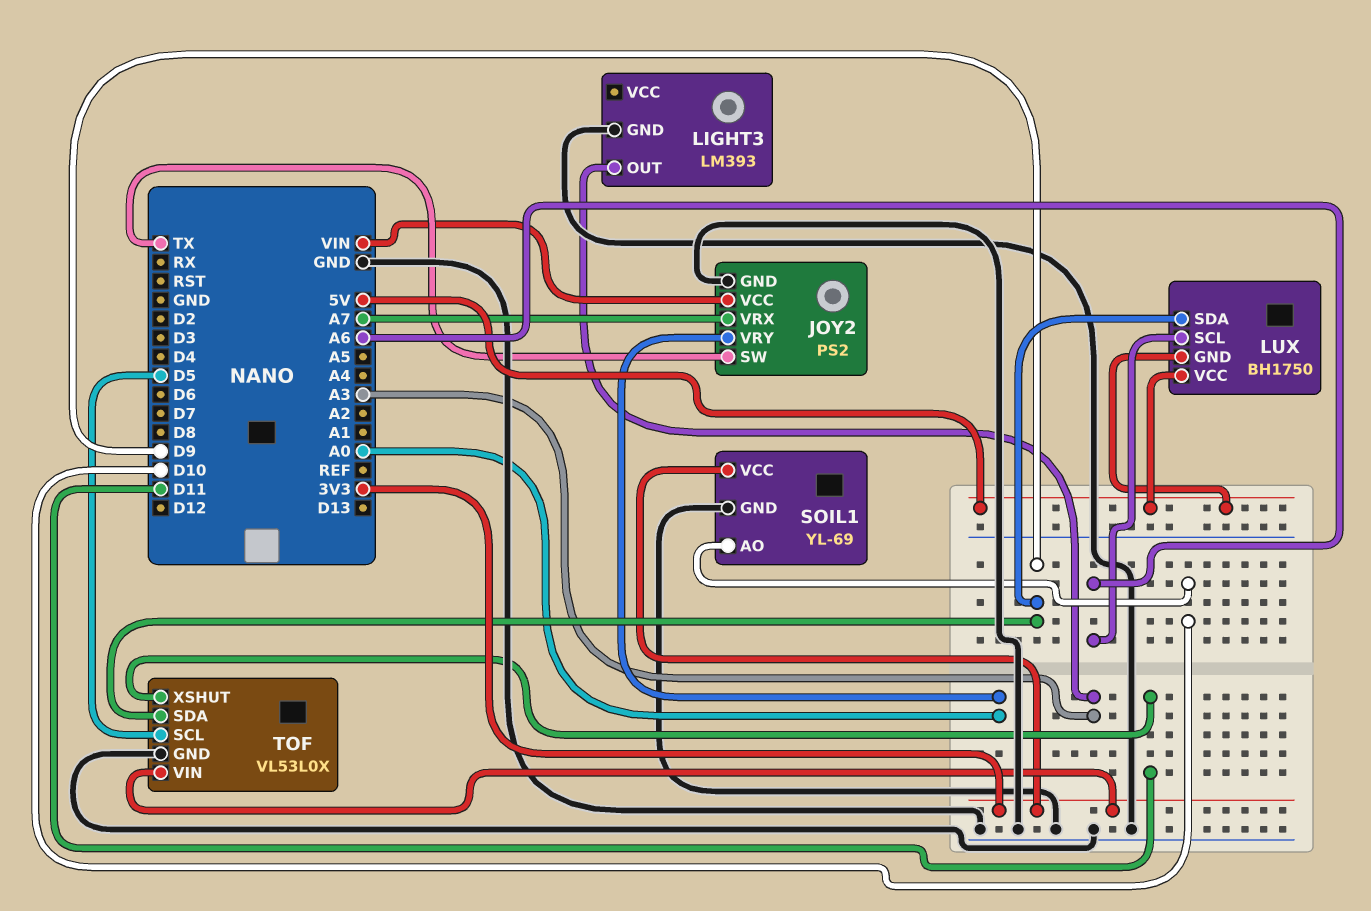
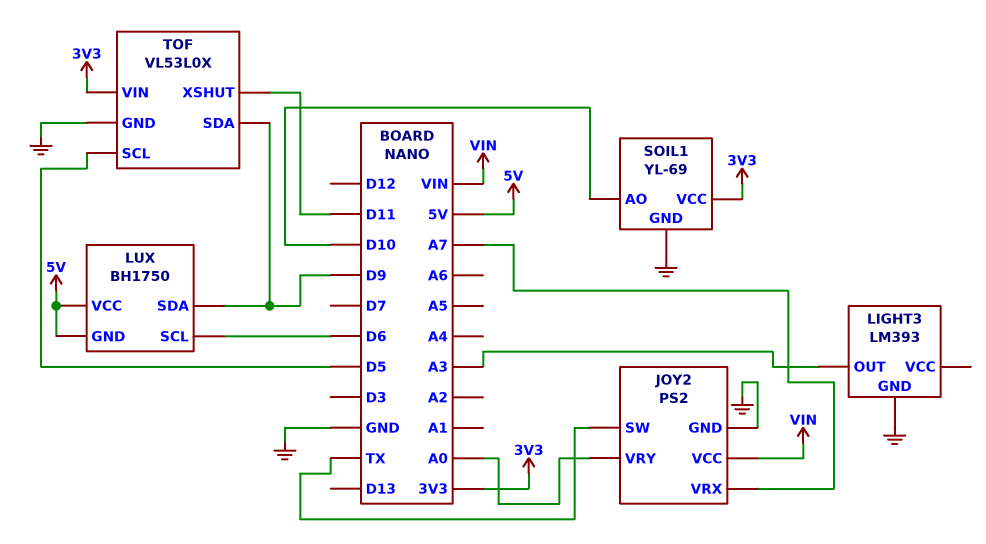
LUX pin SCL: A6 -> D6

